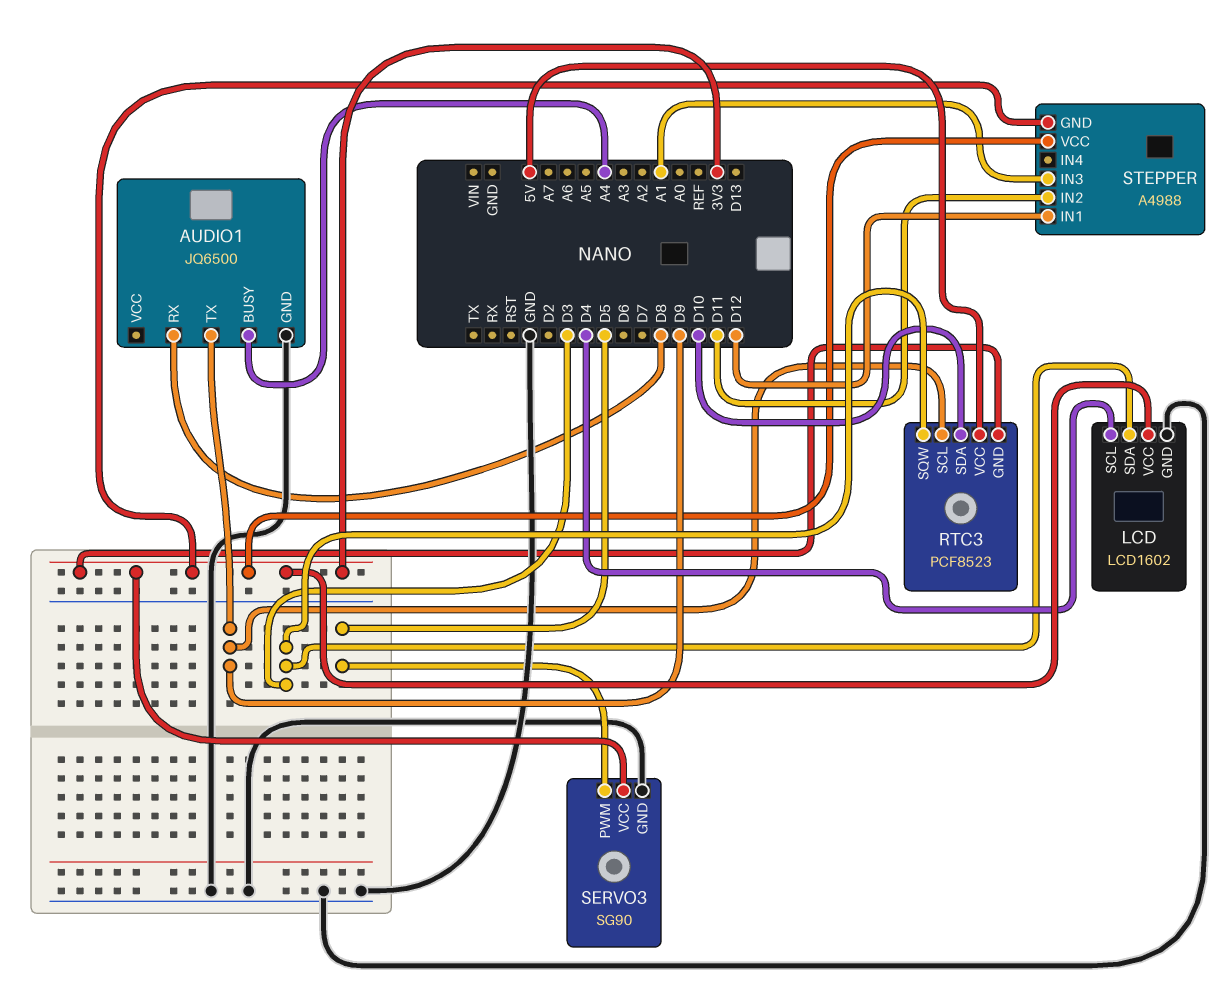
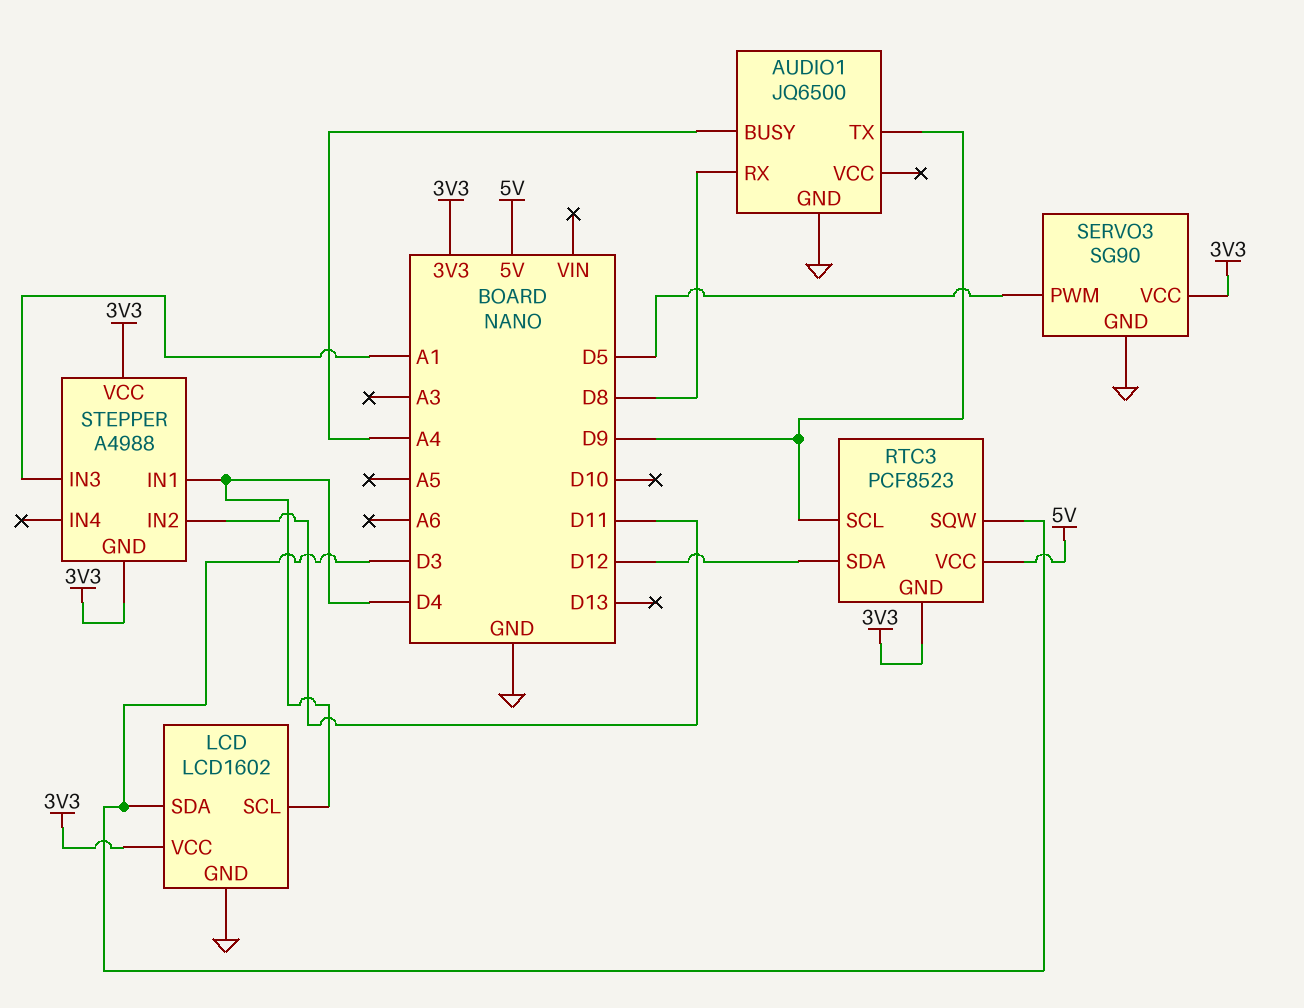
RTC3 pin SDA: D10 -> D12
STEPPER pin IN1: D12 -> D4

